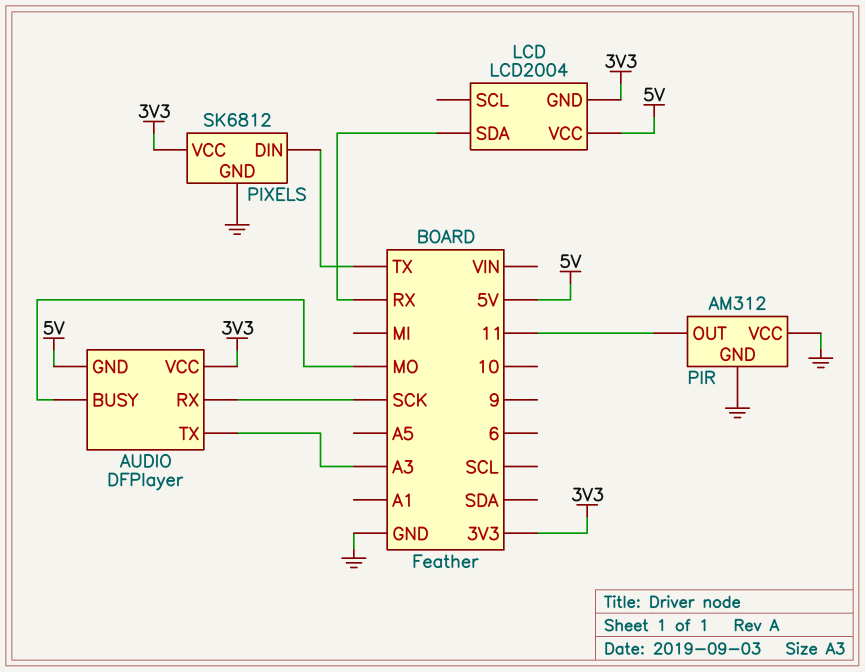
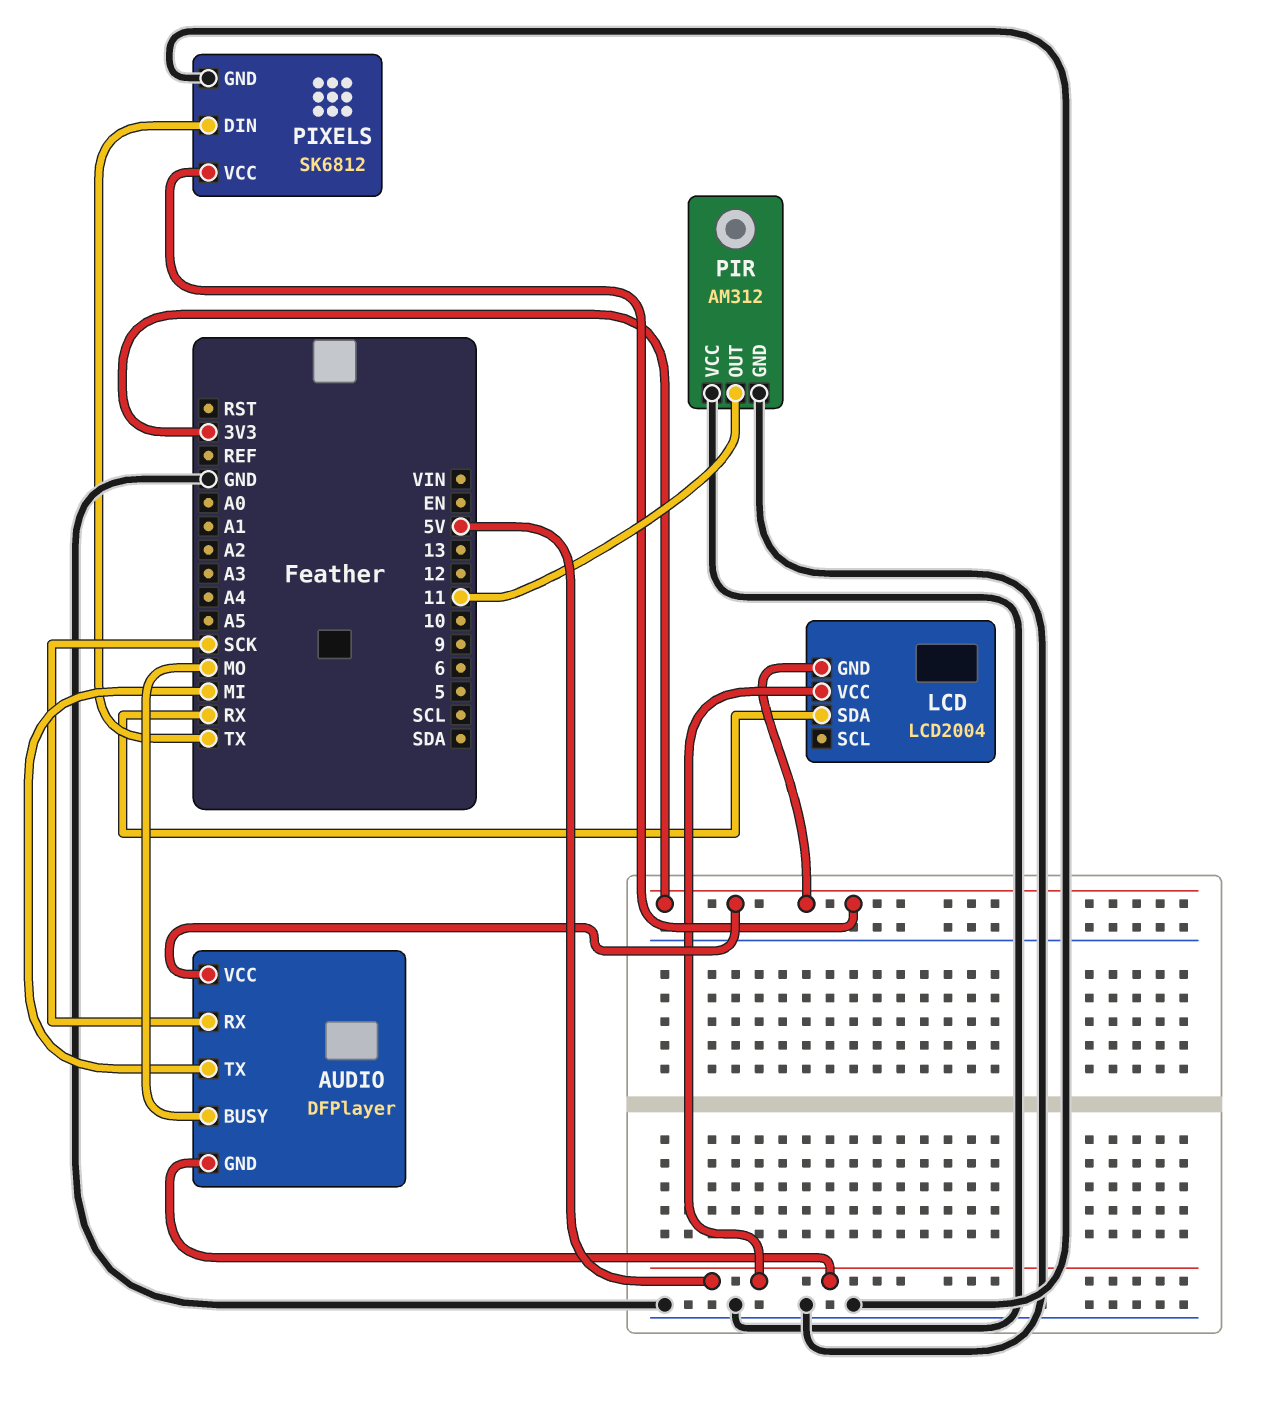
AUDIO pin TX: A3 -> MI

